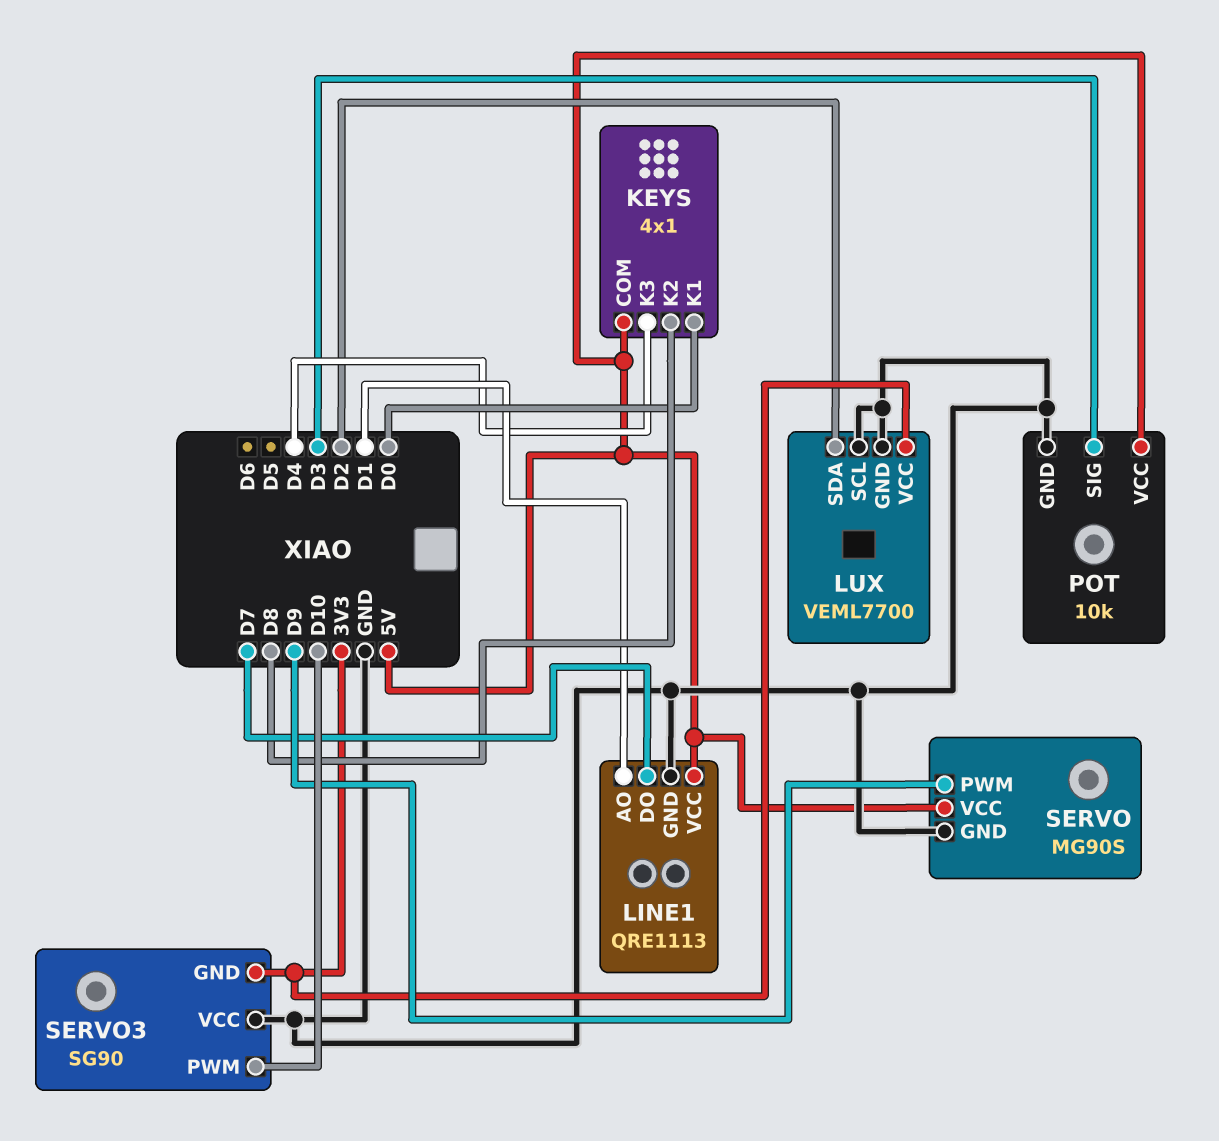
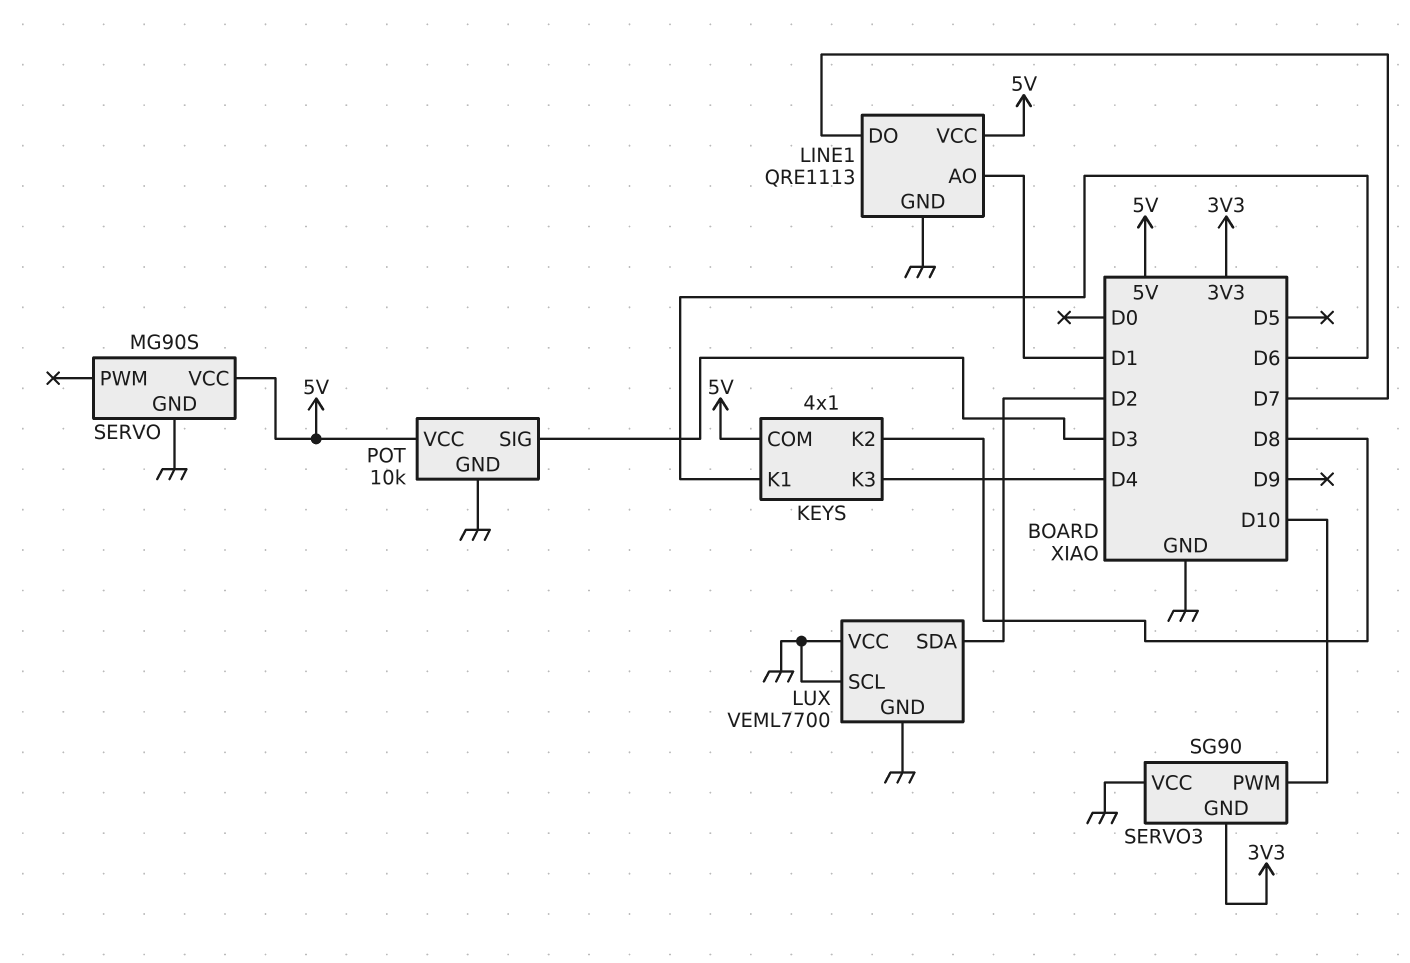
KEYS pin K1: D0 -> D6
LUX pin VCC: 3V3 -> GND
SERVO pin PWM: D9 -> none

